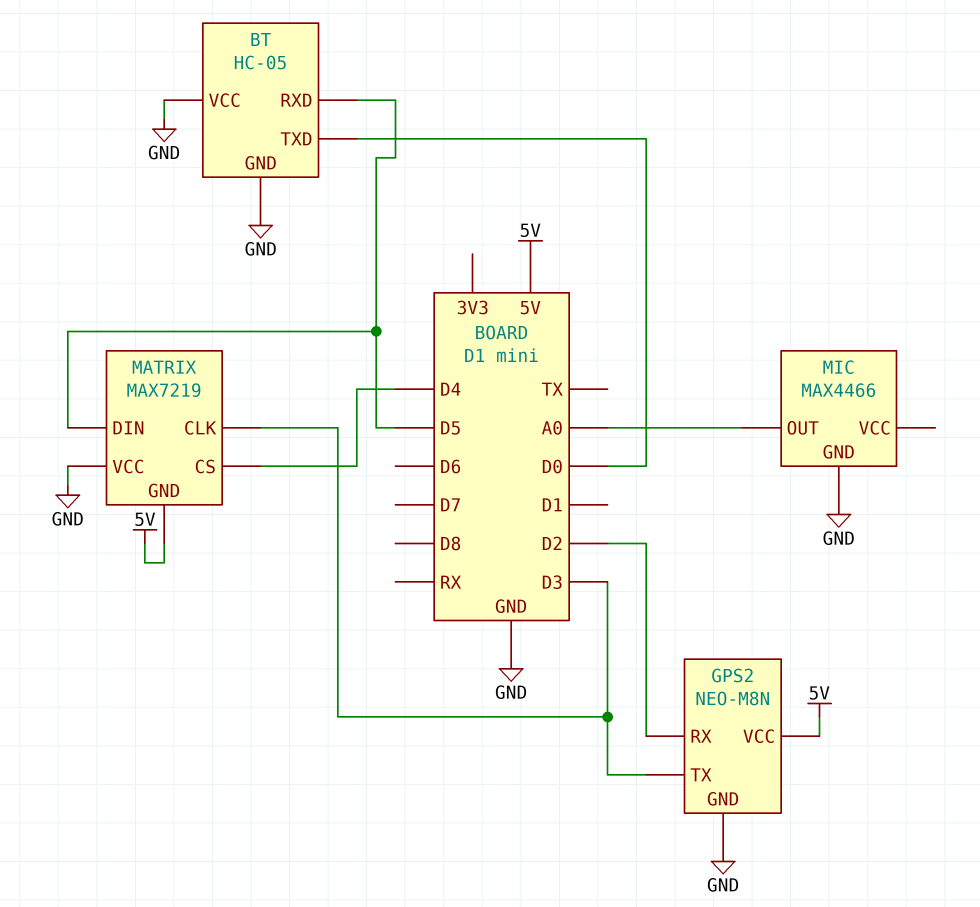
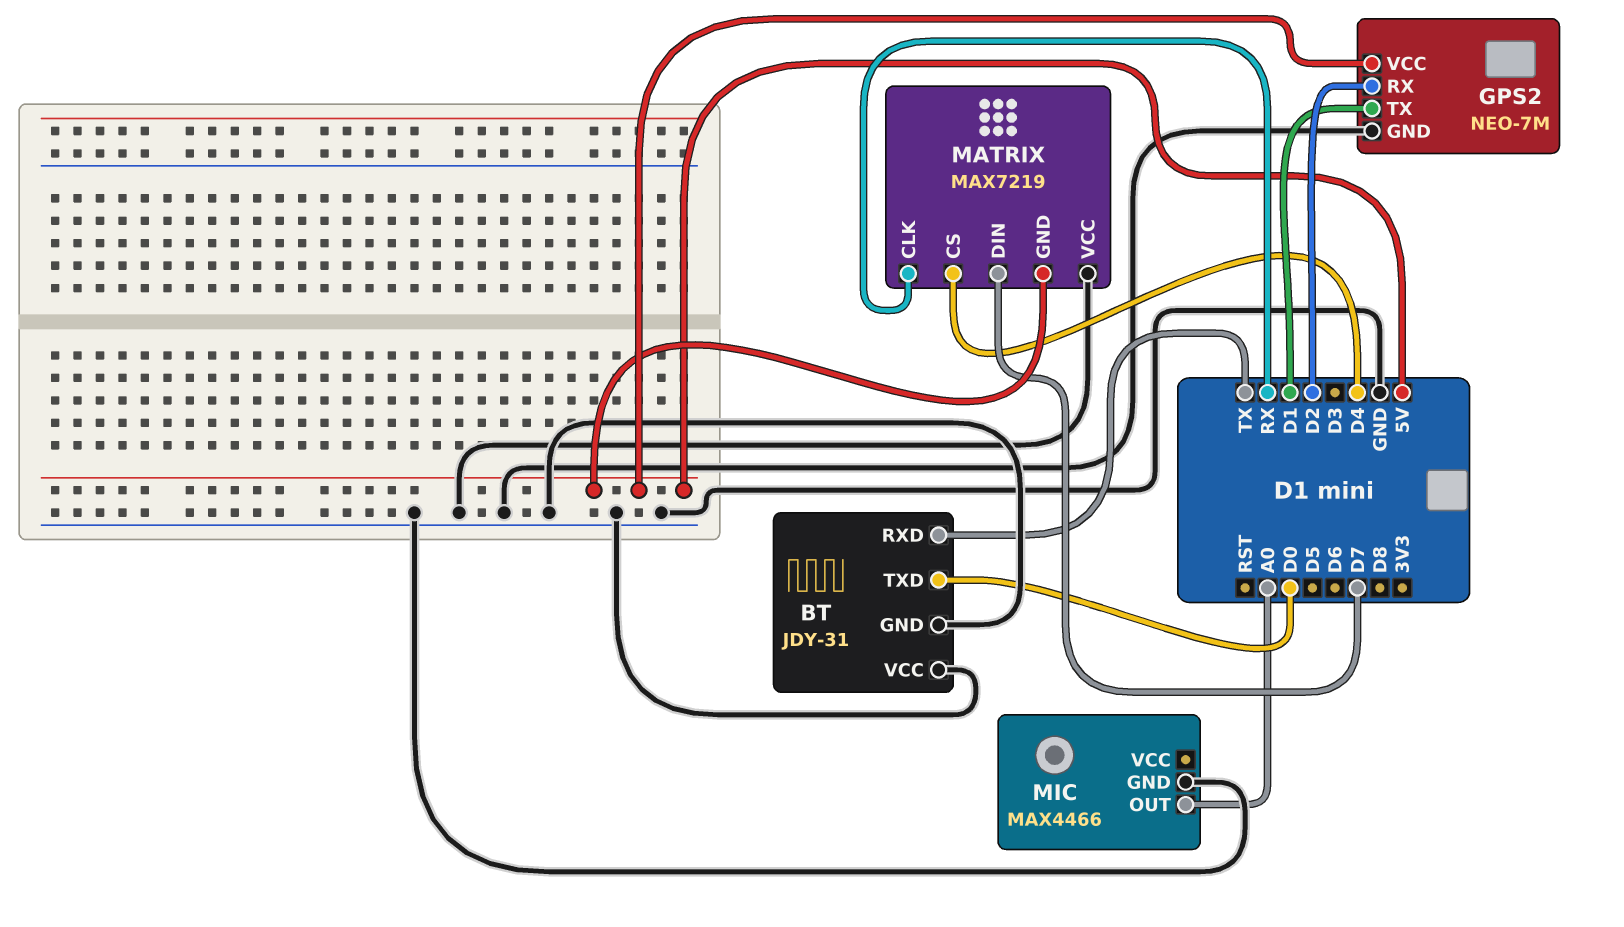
BT: HC-05 -> JDY-31
BT pin RXD: D5 -> TX
GPS2: NEO-M8N -> NEO-7M
GPS2 pin TX: D3 -> D1
MATRIX pin CLK: D3 -> RX
MATRIX pin DIN: D5 -> D7

